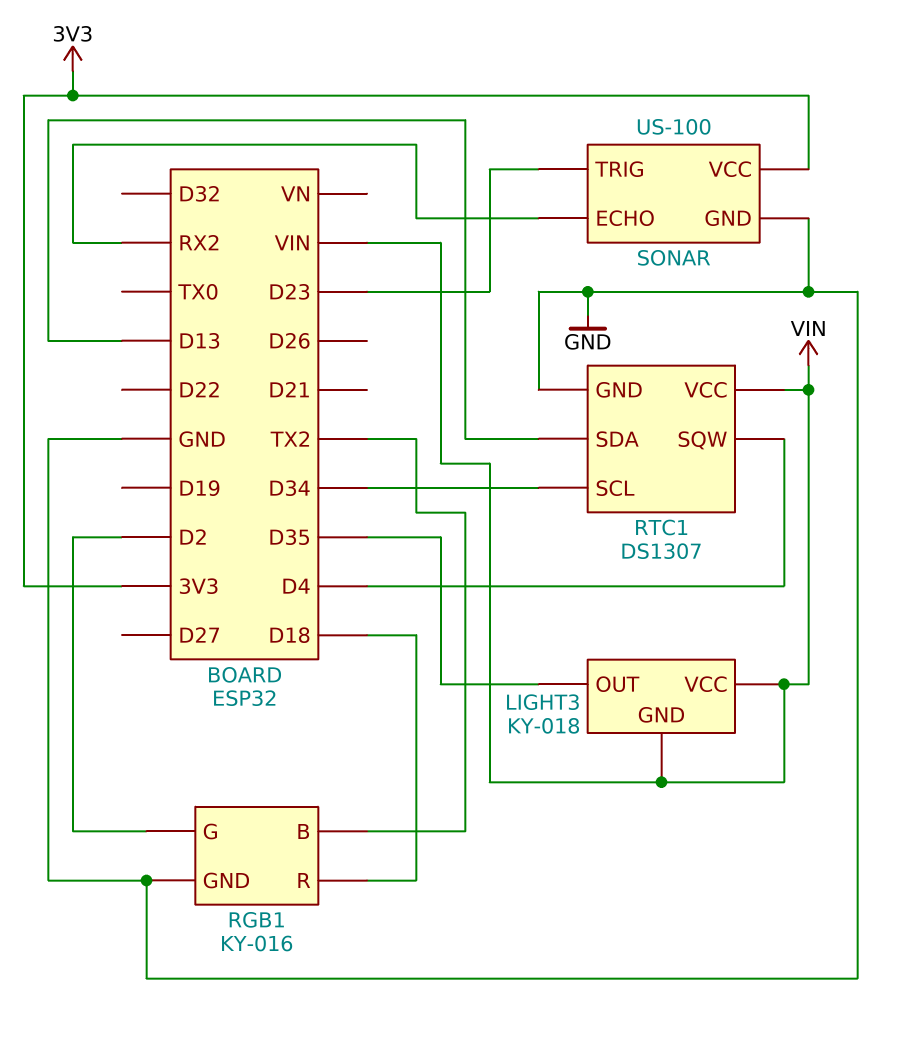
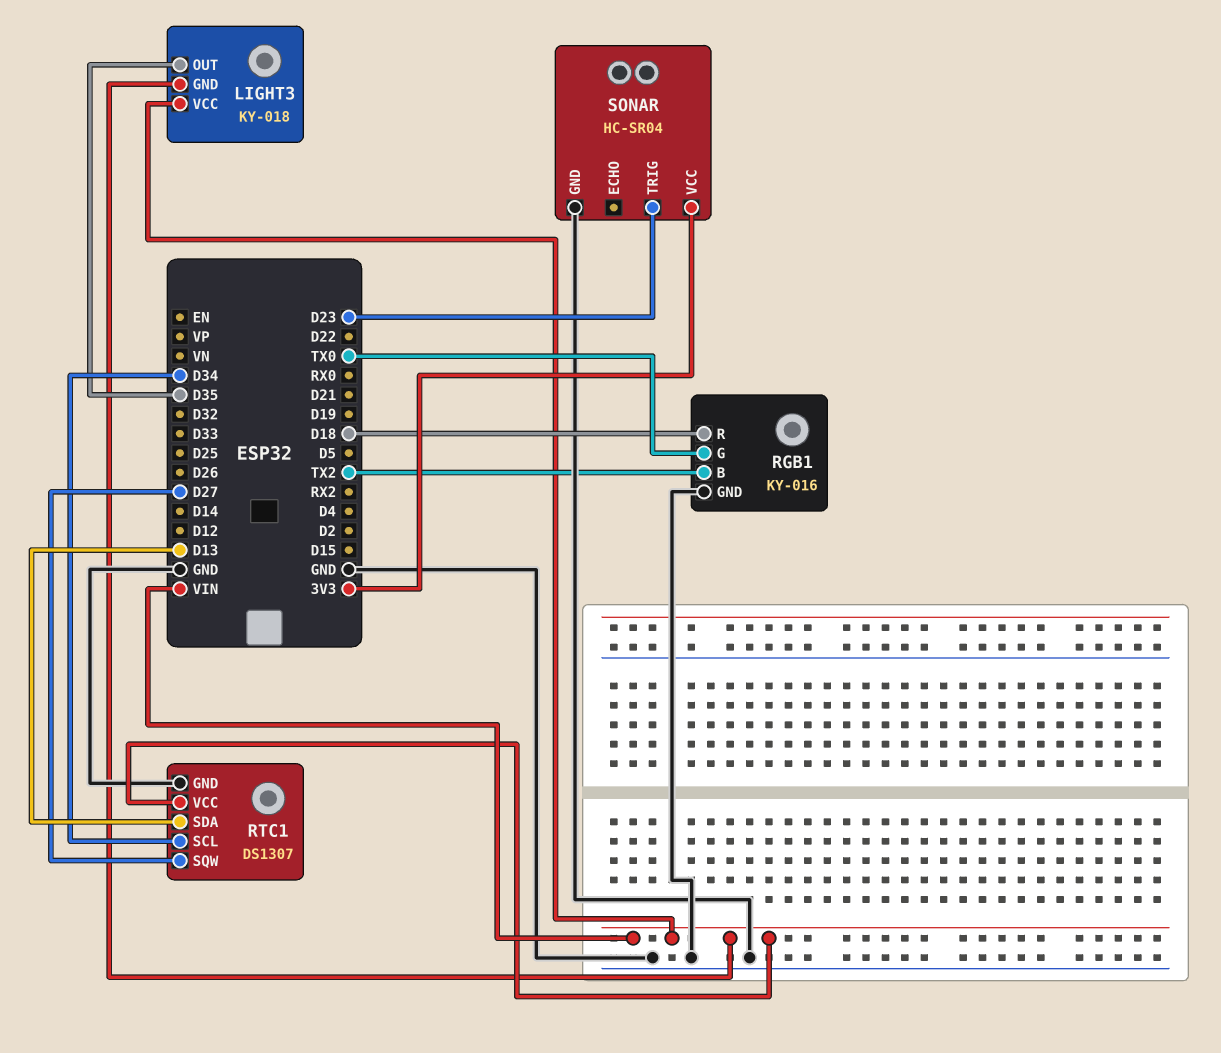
RGB1 pin G: D2 -> TX0
RTC1 pin SQW: D4 -> D27
SONAR: US-100 -> HC-SR04
SONAR pin ECHO: RX2 -> none

